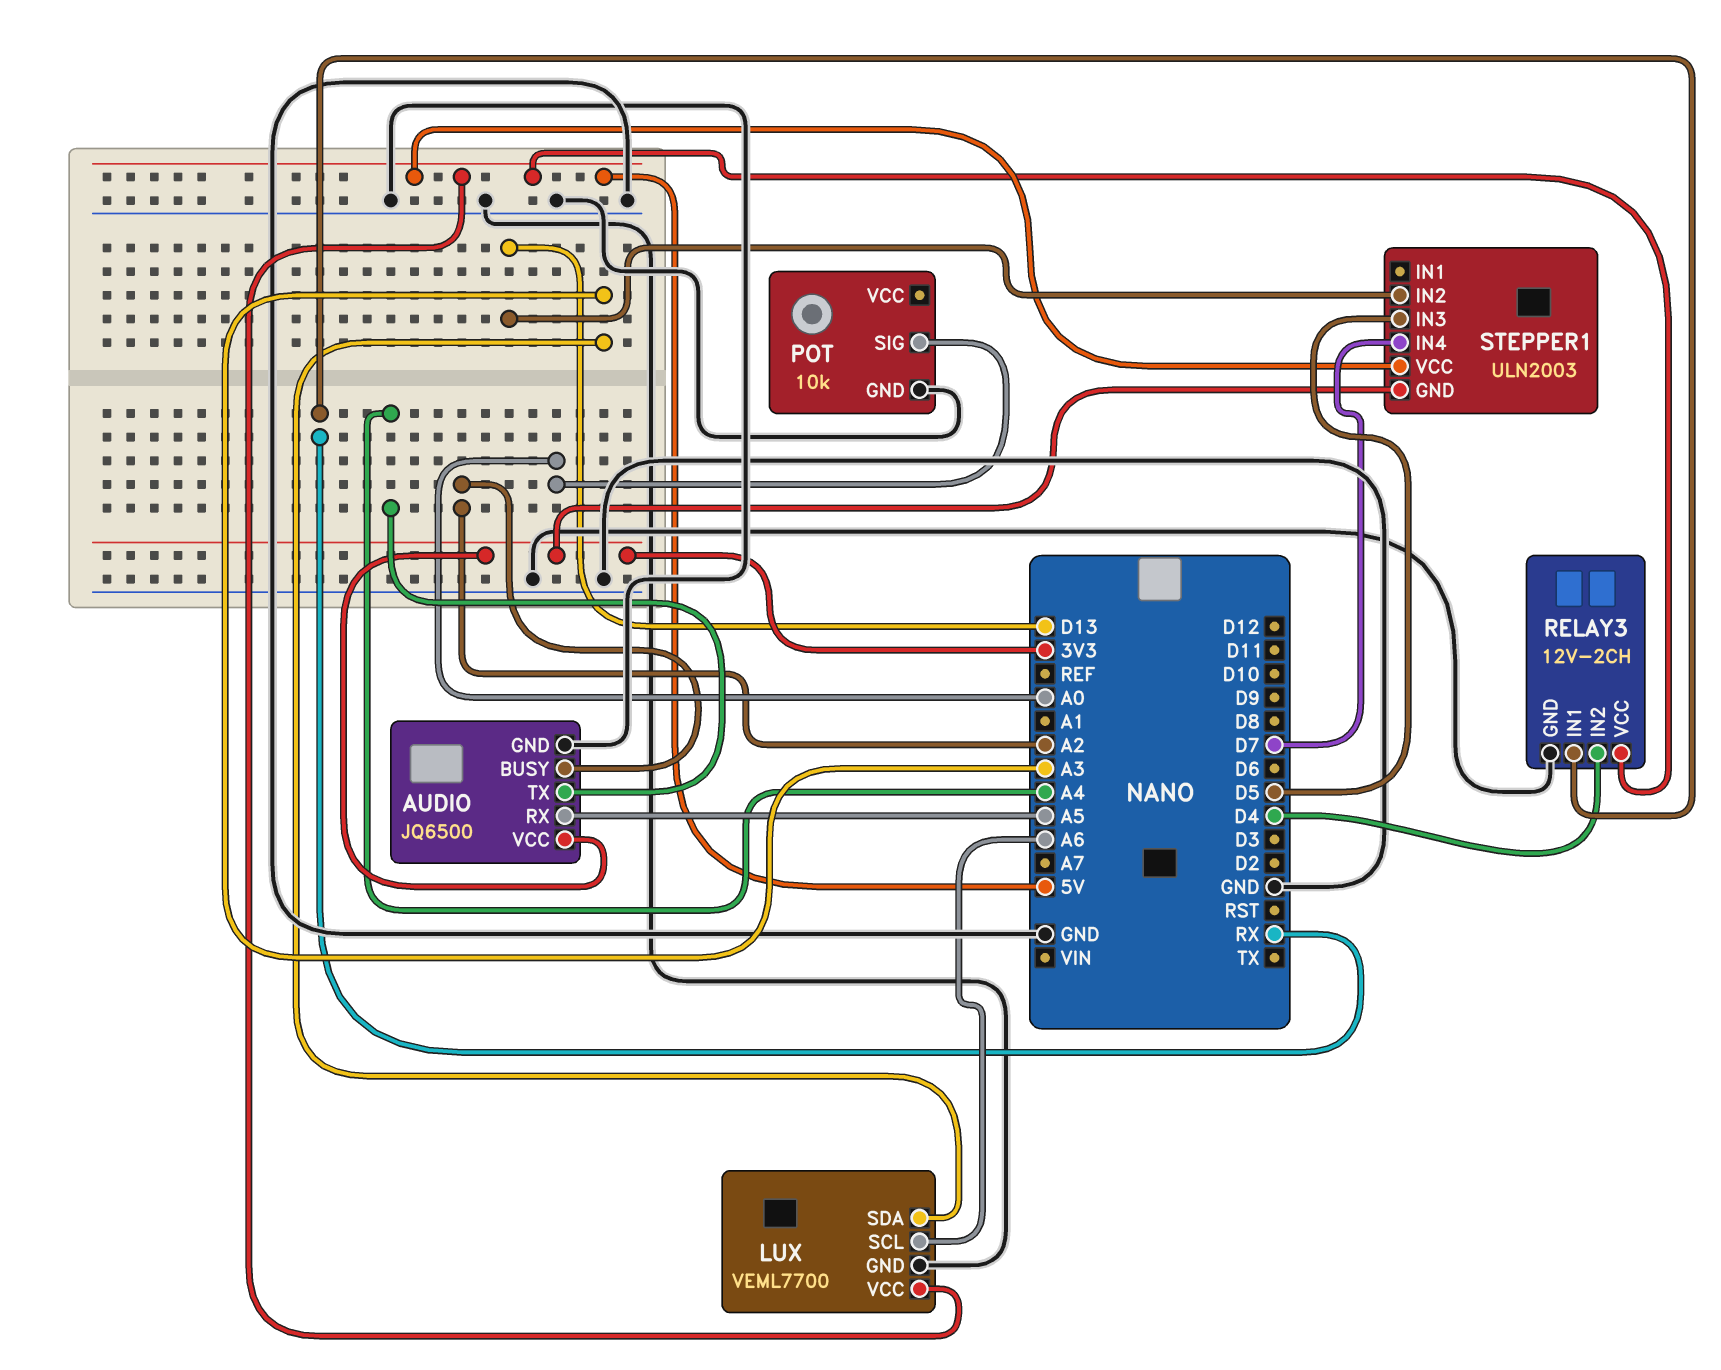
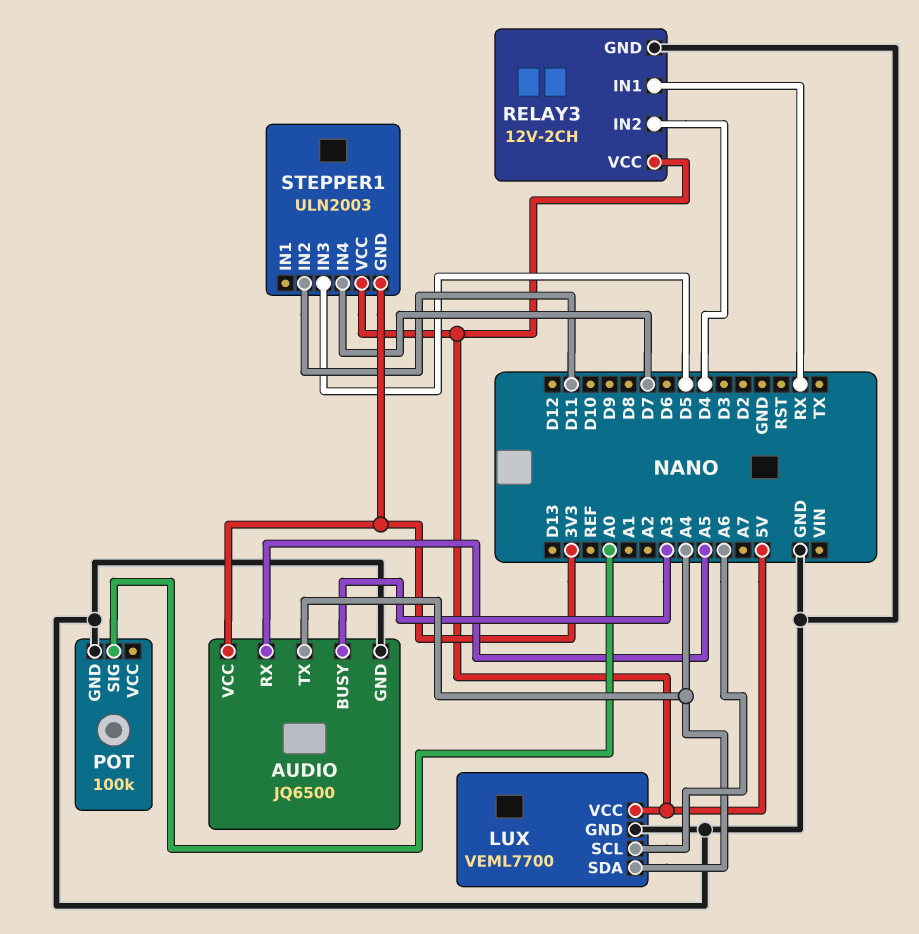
AUDIO pin BUSY: A2 -> A3
LUX pin SDA: A3 -> A4
POT: 10k -> 100k
STEPPER1 pin IN2: D13 -> D11

